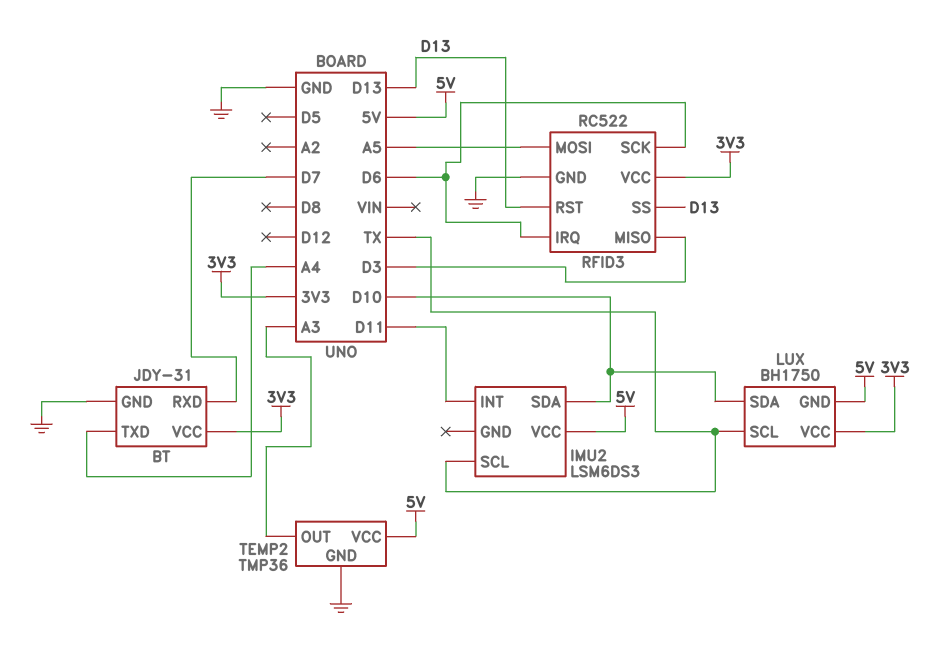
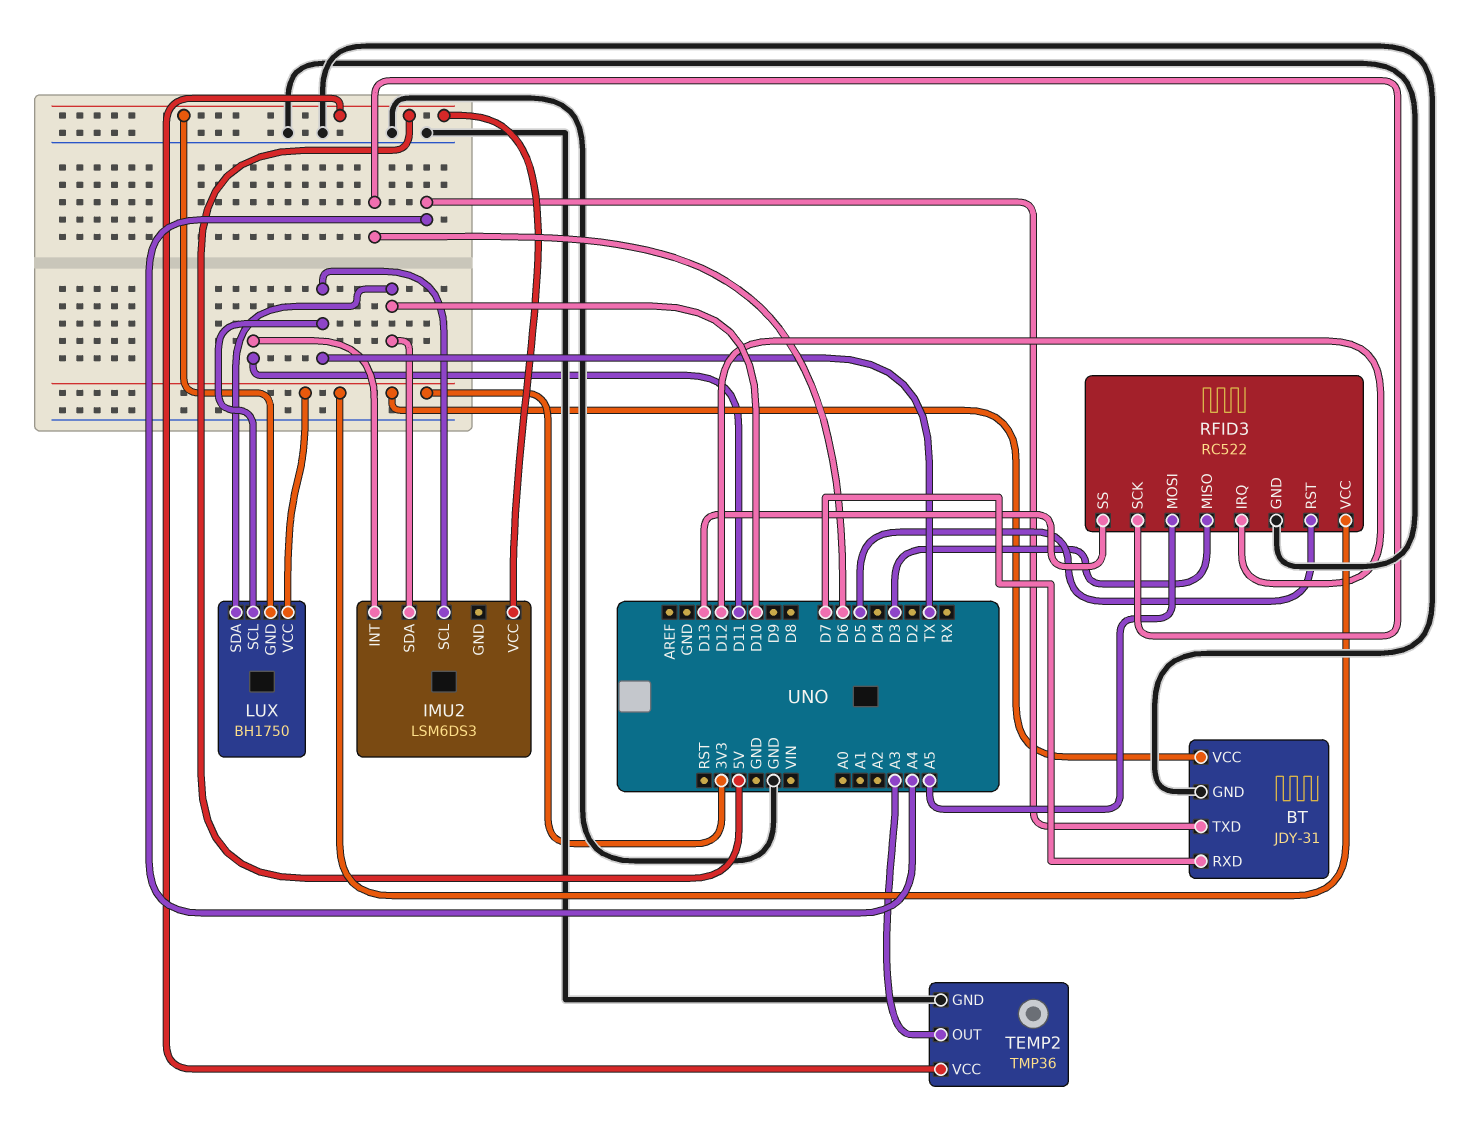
RFID3 pin IRQ: D6 -> D12
RFID3 pin RST: D13 -> D5

